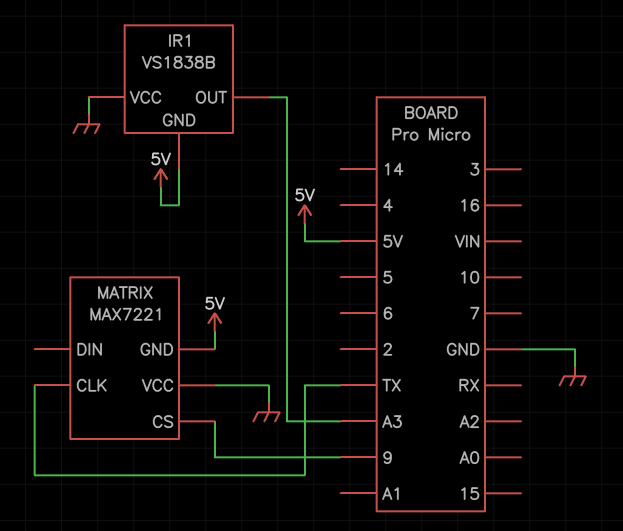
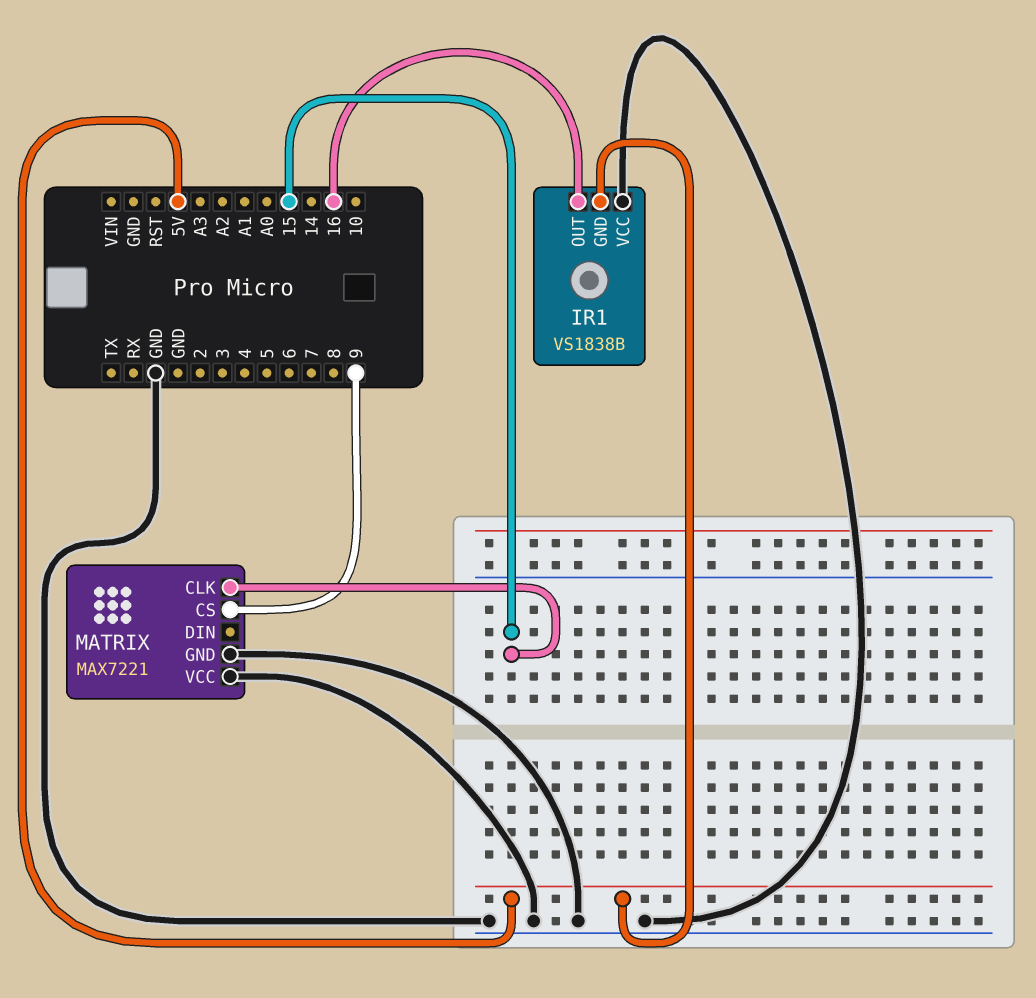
IR1 pin OUT: A3 -> 16
MATRIX pin CLK: TX -> 15
MATRIX pin GND: 5V -> GND

